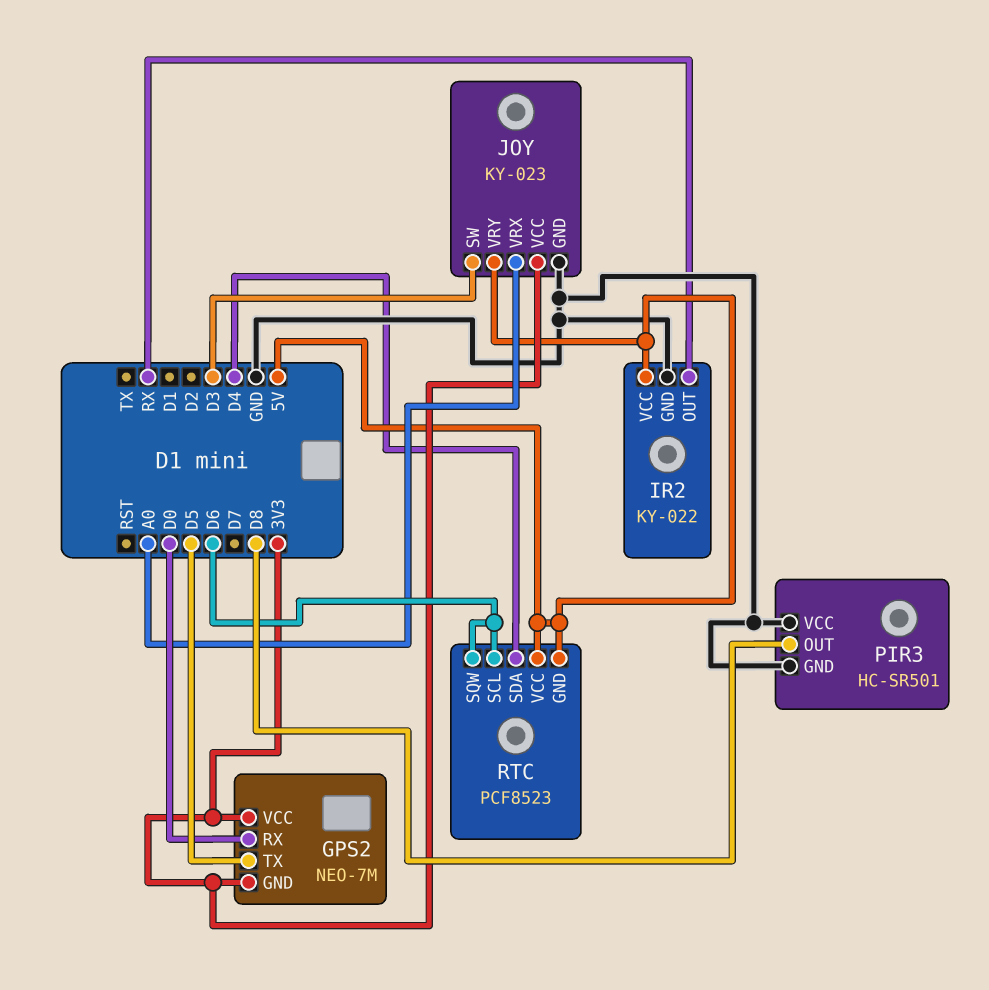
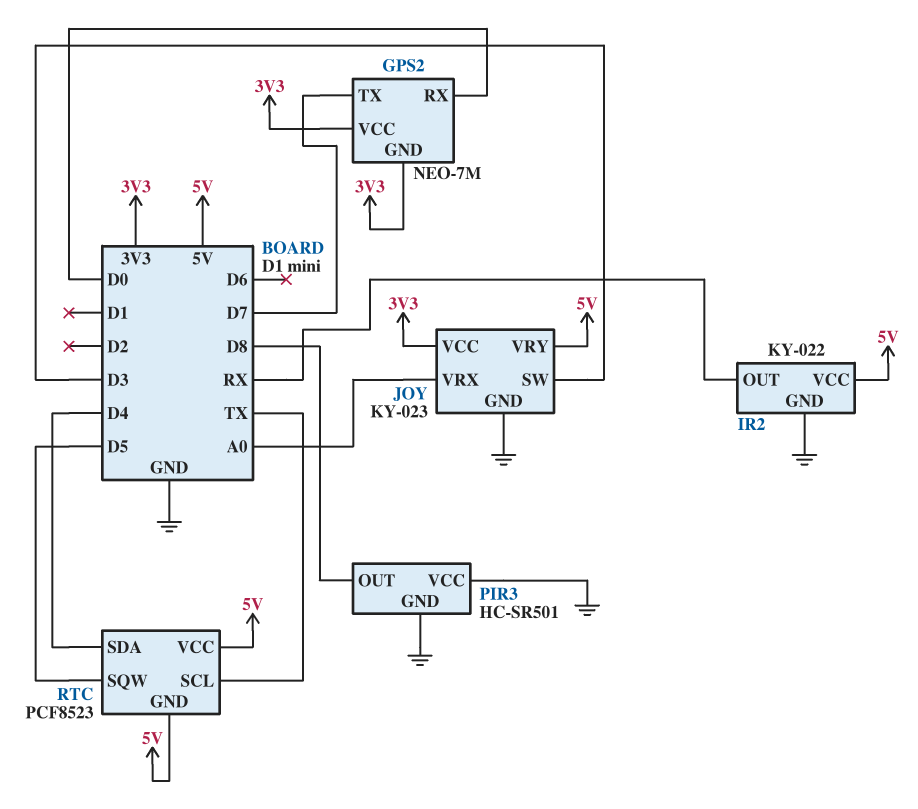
GPS2 pin TX: D5 -> D7
RTC pin SCL: D6 -> TX
RTC pin SQW: D6 -> D5

